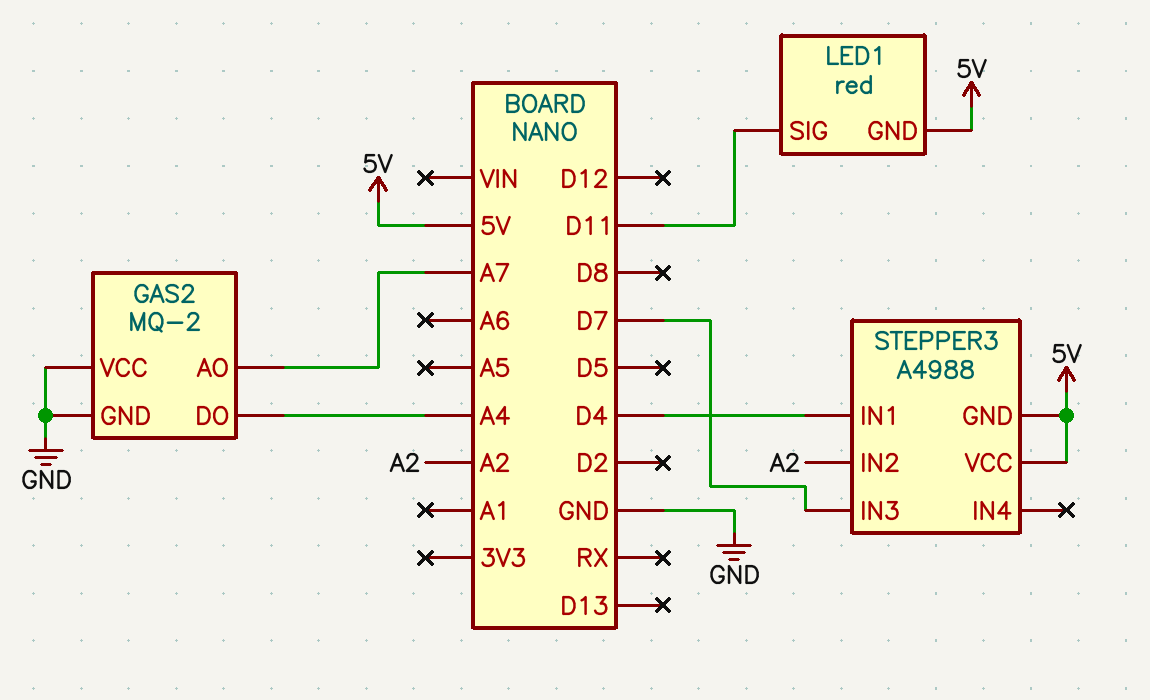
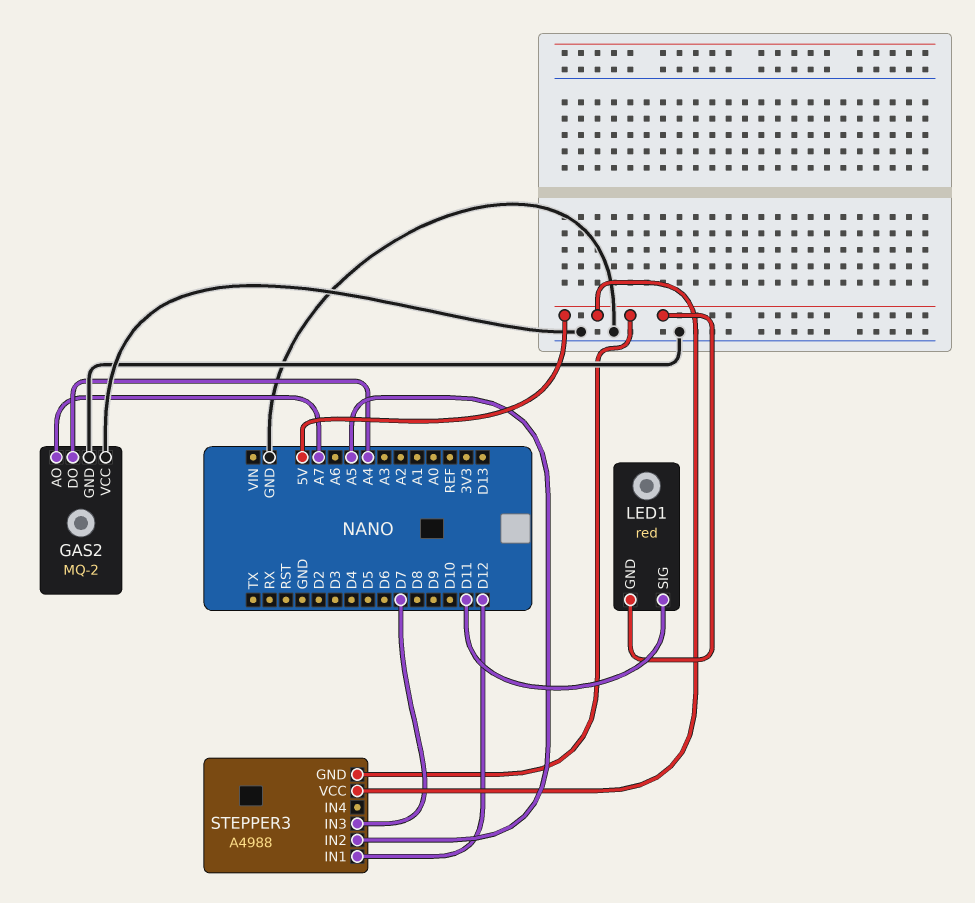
STEPPER3 pin IN1: D4 -> D12
STEPPER3 pin IN2: A2 -> A5

